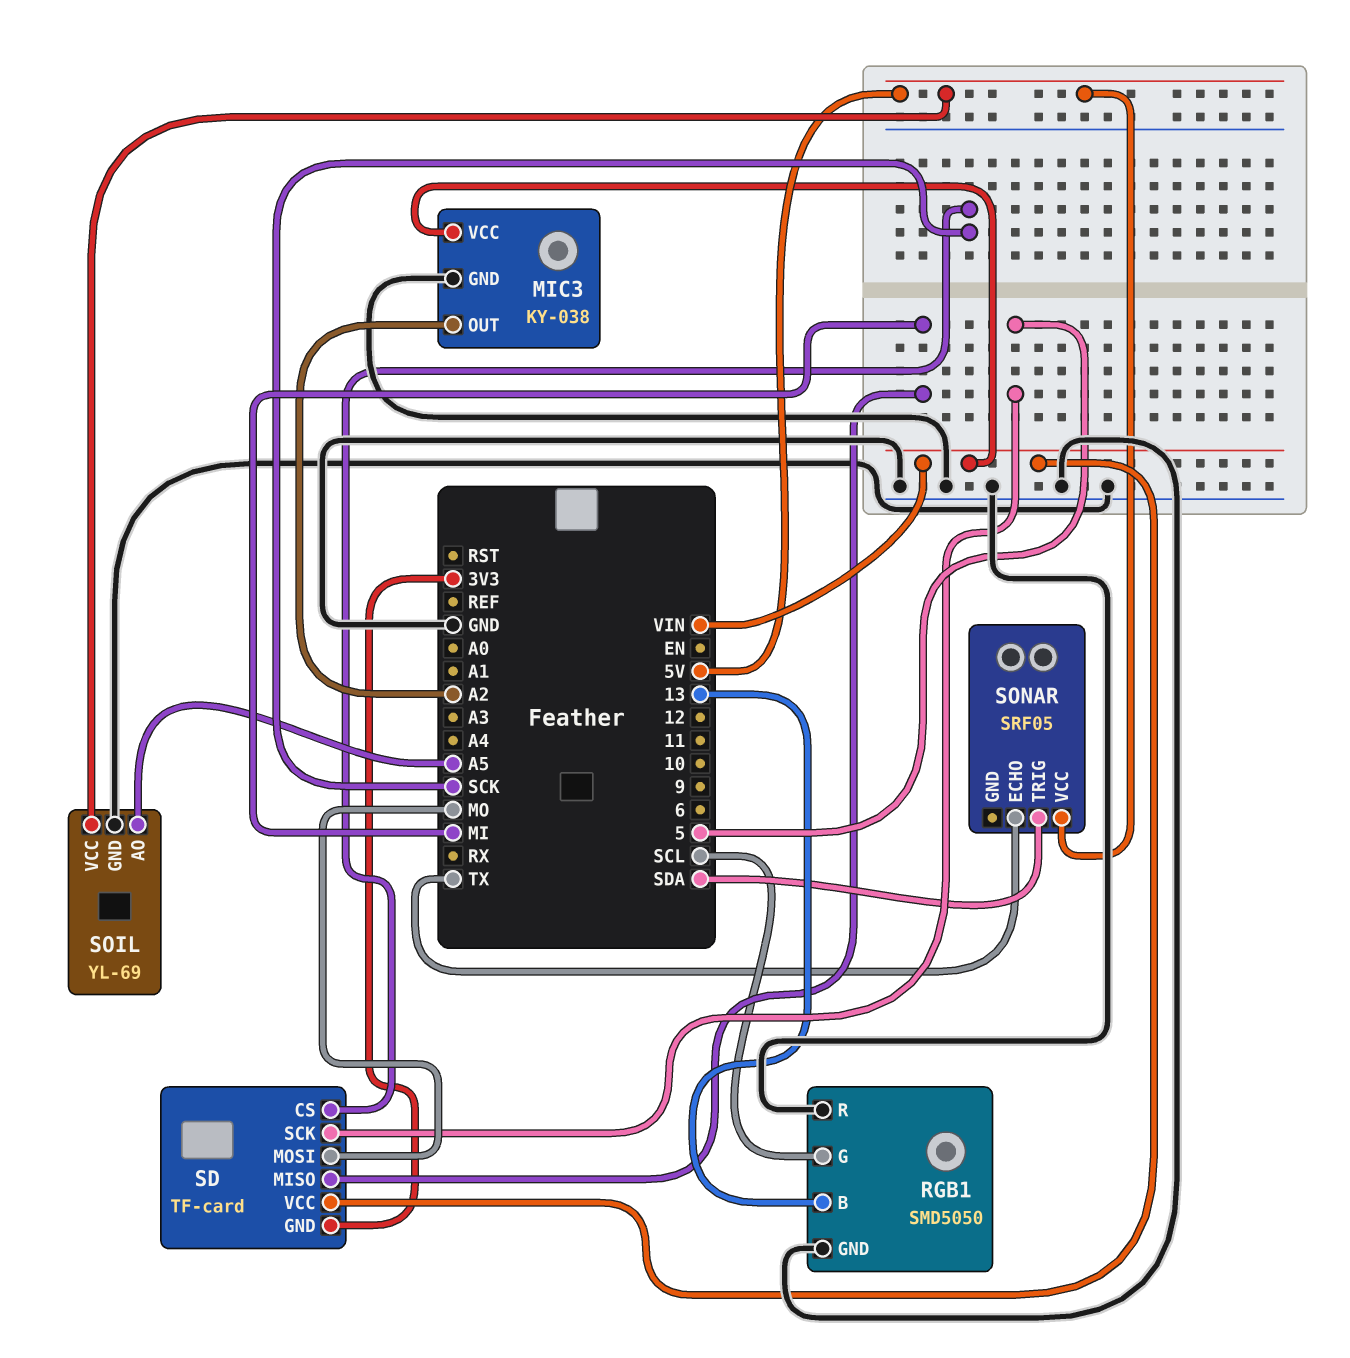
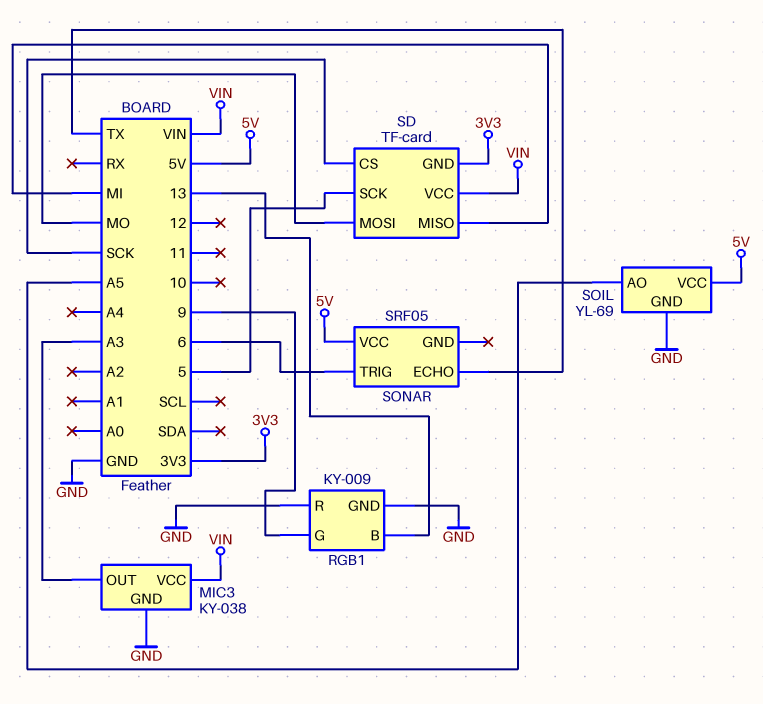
MIC3 pin OUT: A2 -> A3
RGB1: SMD5050 -> KY-009
RGB1 pin G: SCL -> 9
SONAR pin TRIG: SDA -> 6

